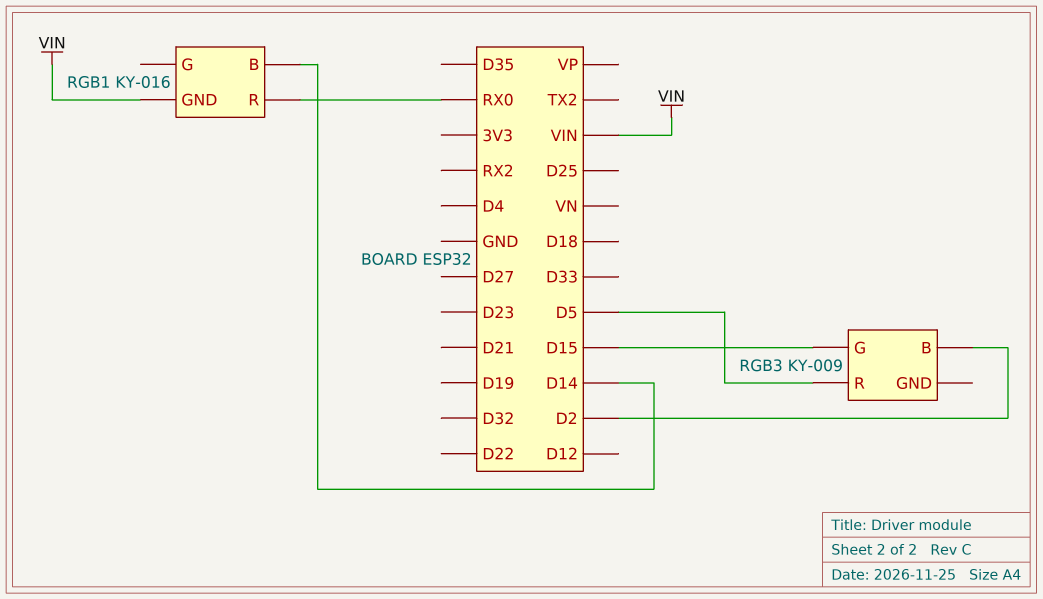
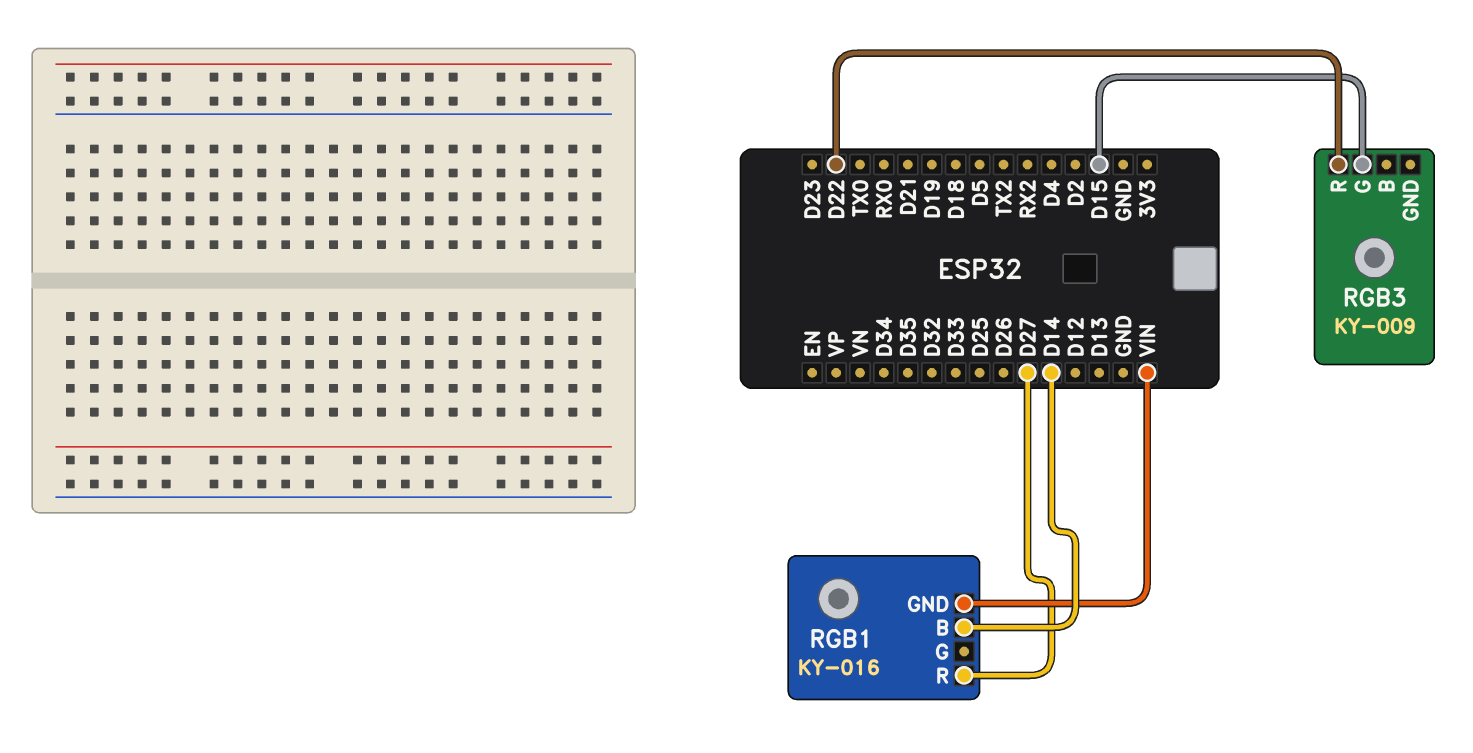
RGB1 pin R: RX0 -> D27
RGB3 pin B: D2 -> none
RGB3 pin R: D5 -> D22

